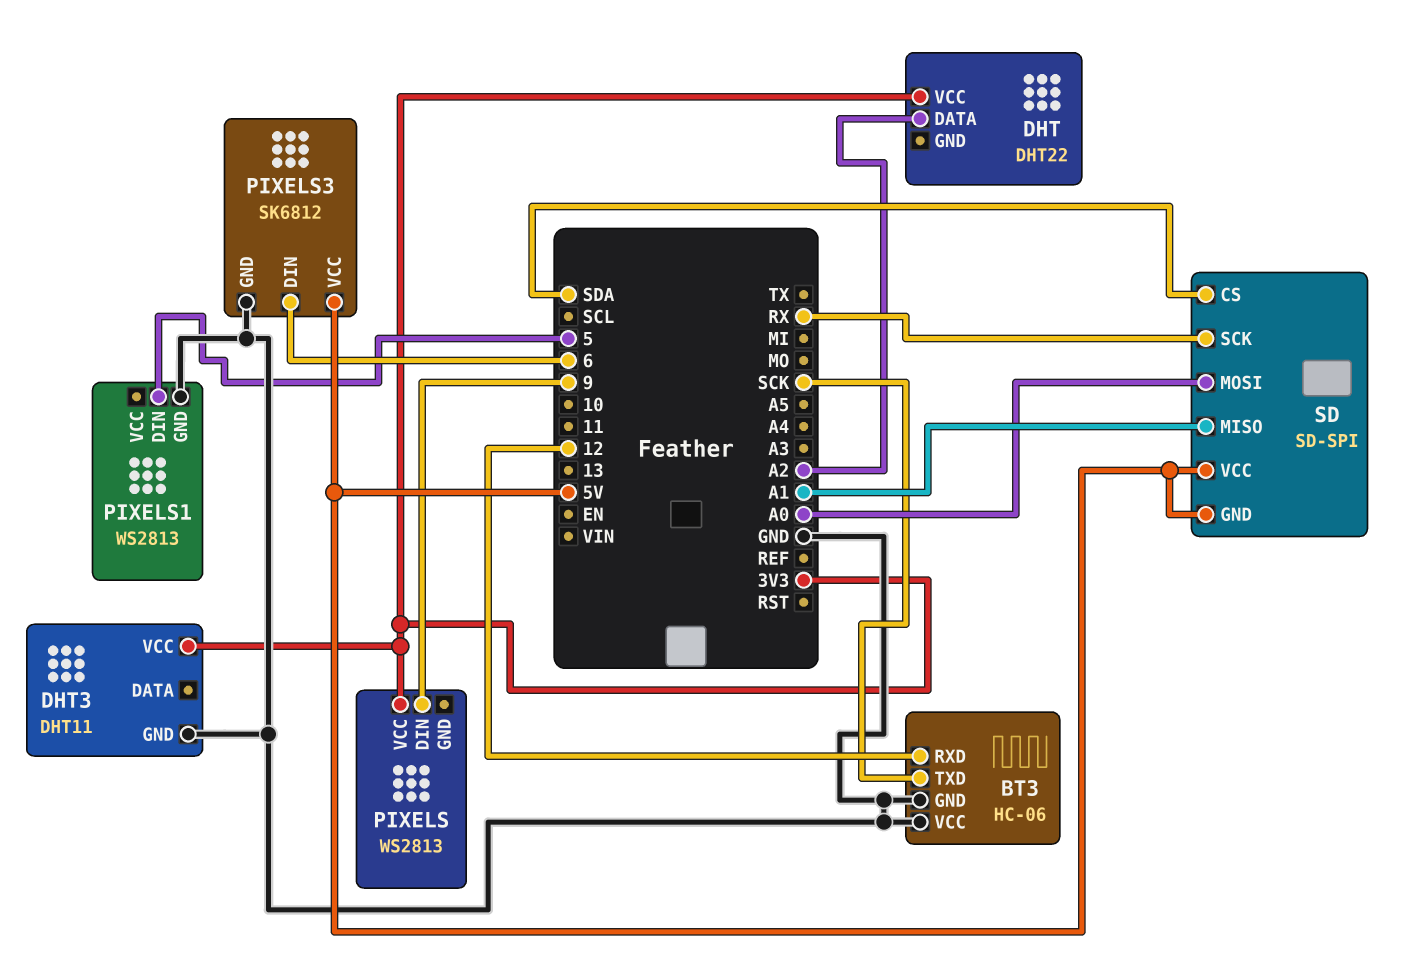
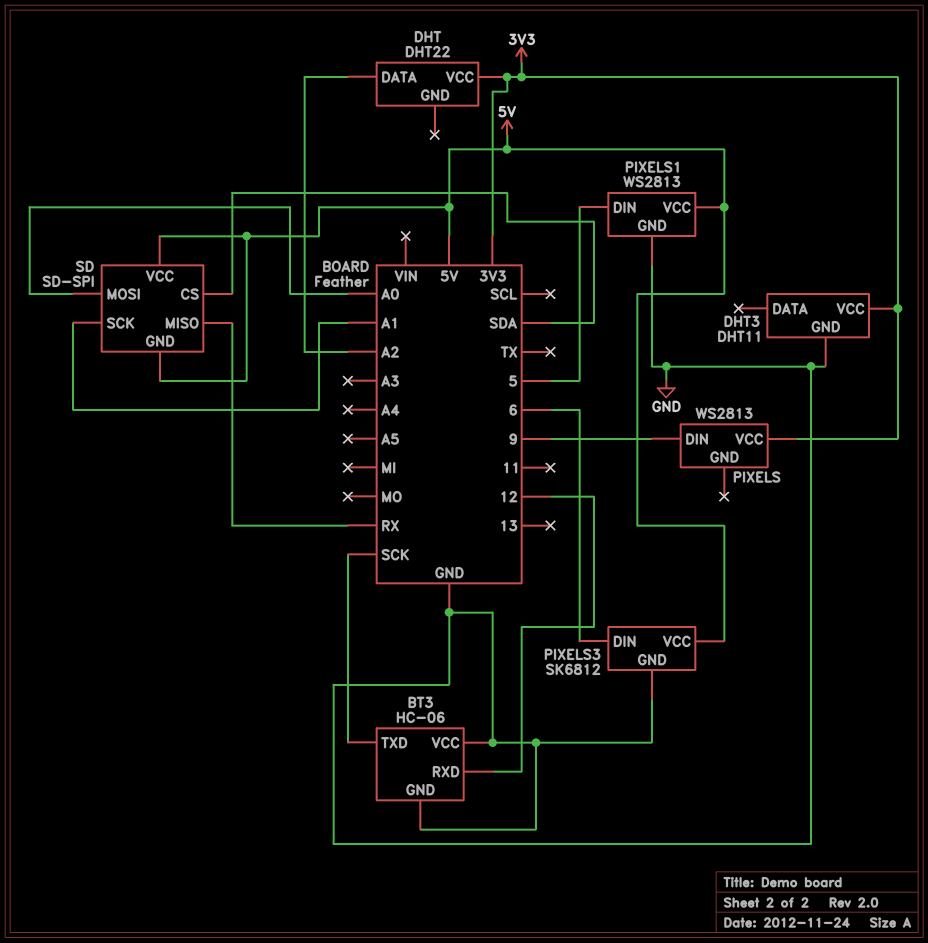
PIXELS1 pin VCC: none -> 5V
SD pin MISO: A1 -> RX
SD pin SCK: RX -> A1

